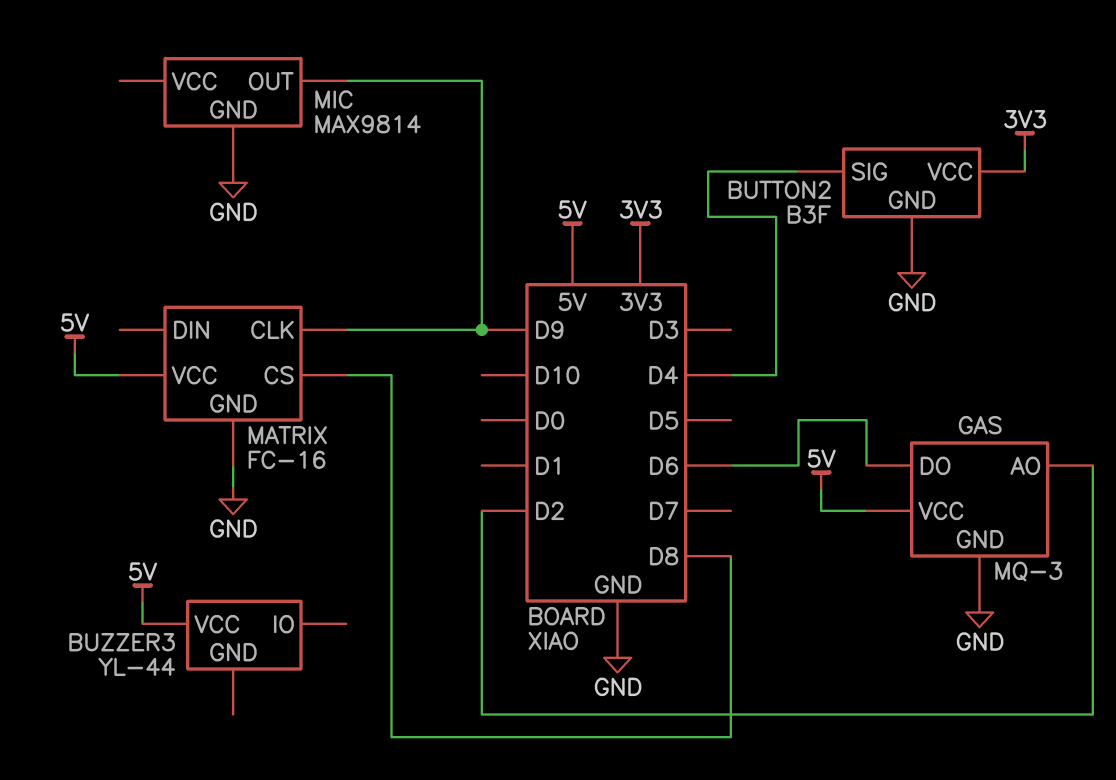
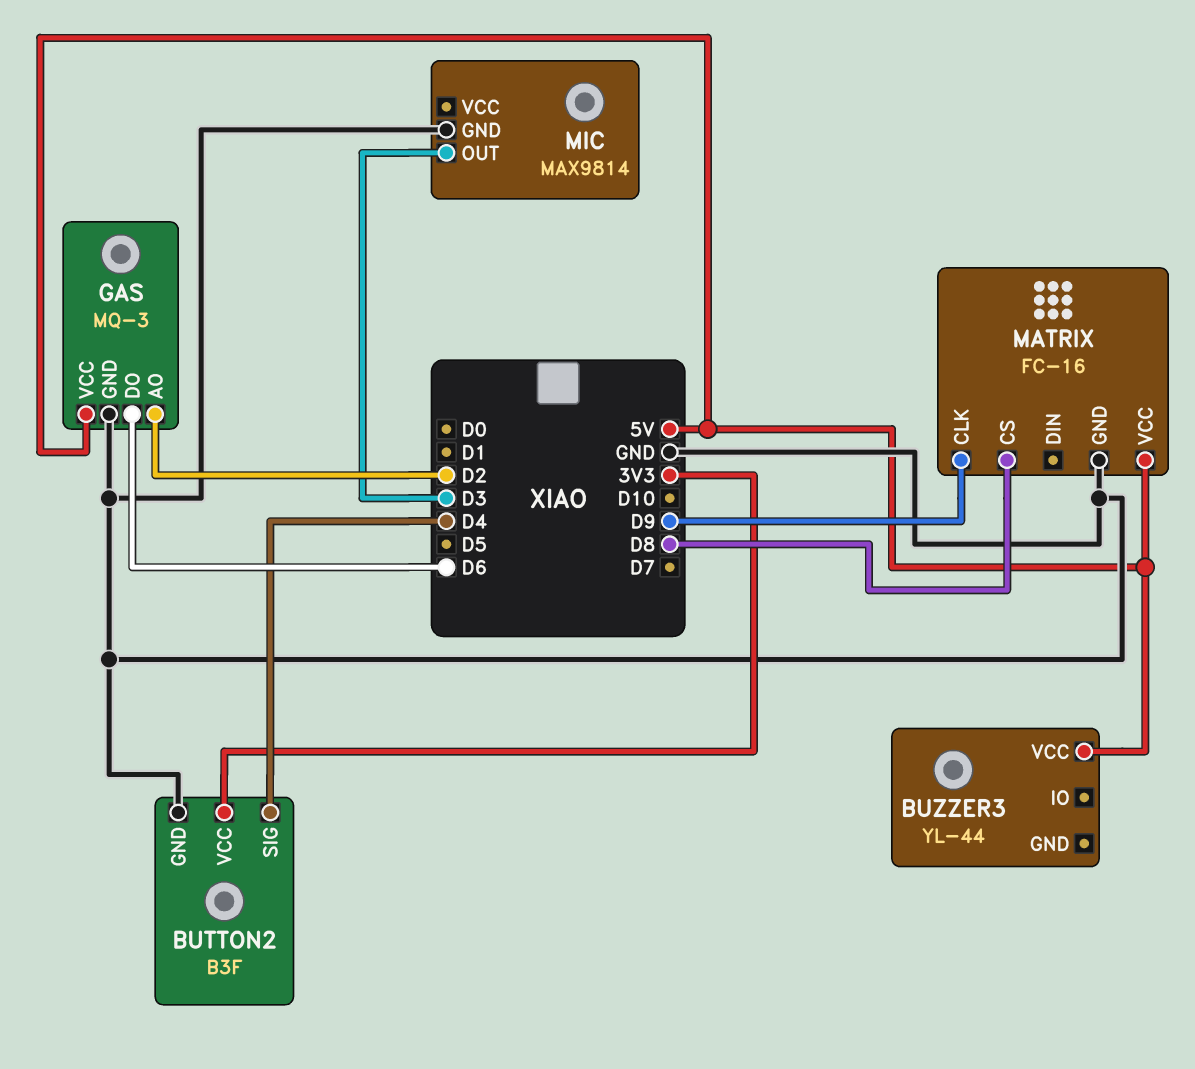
MIC pin OUT: D9 -> D3

